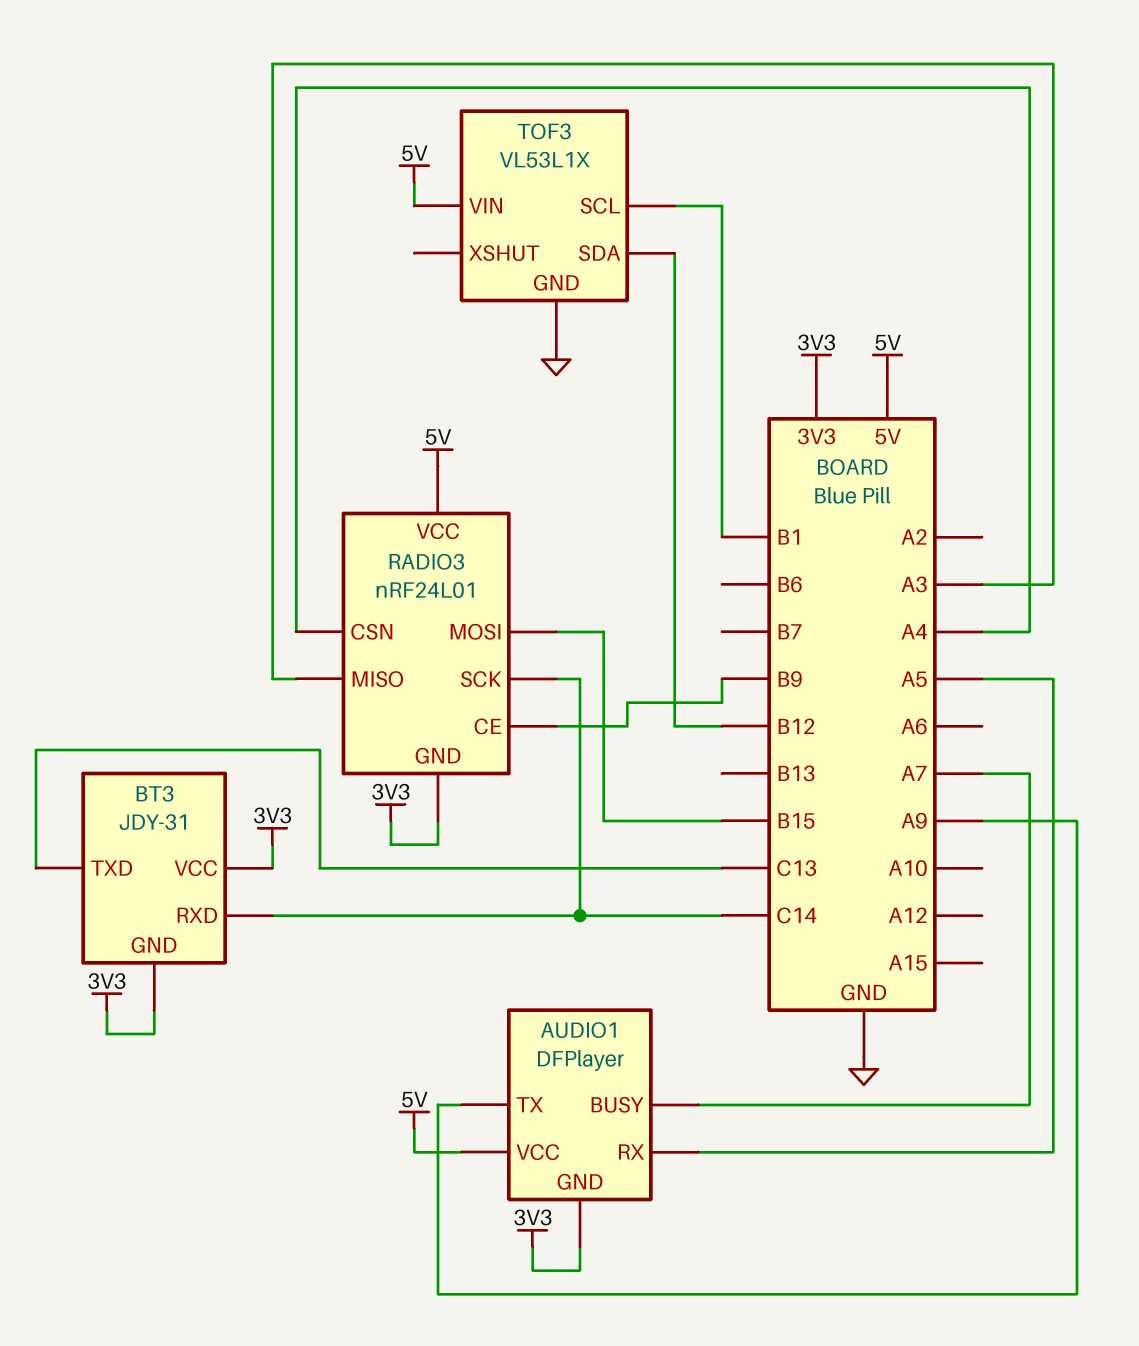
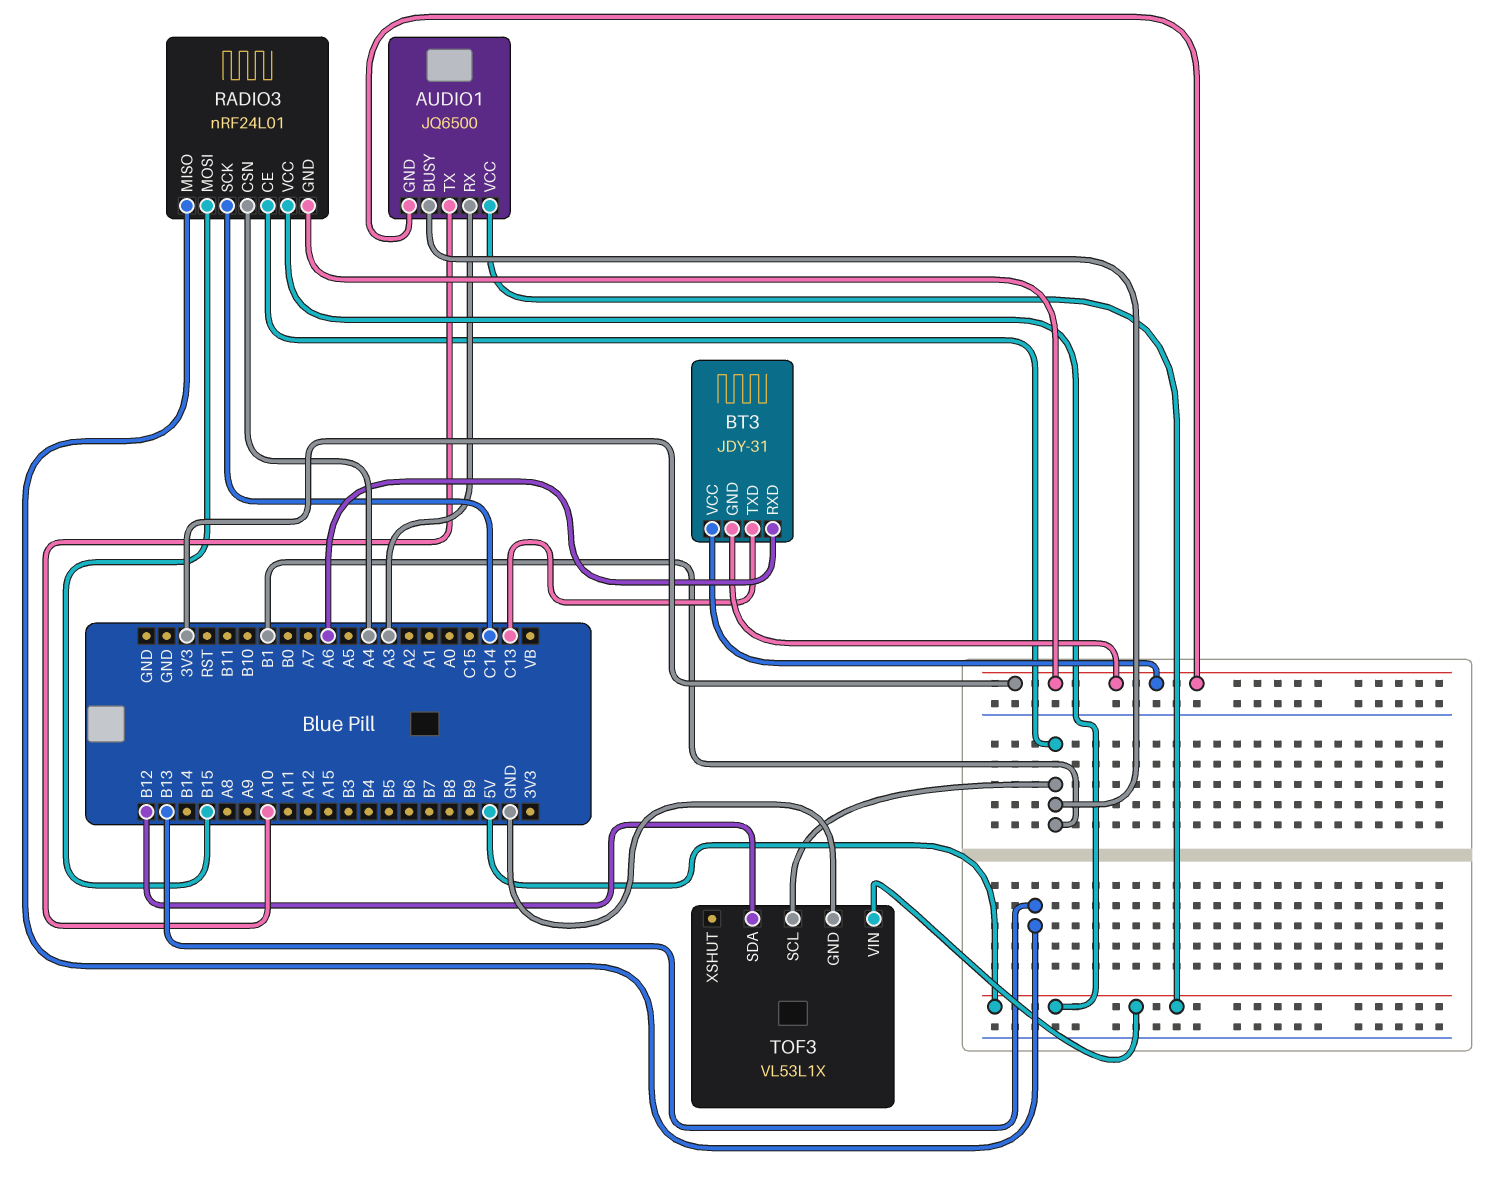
AUDIO1: DFPlayer -> JQ6500
AUDIO1 pin BUSY: A7 -> B1
AUDIO1 pin RX: A5 -> A3
AUDIO1 pin TX: A9 -> A10
BT3 pin RXD: C14 -> A6
RADIO3 pin CE: B9 -> B1
RADIO3 pin MISO: A3 -> B13

